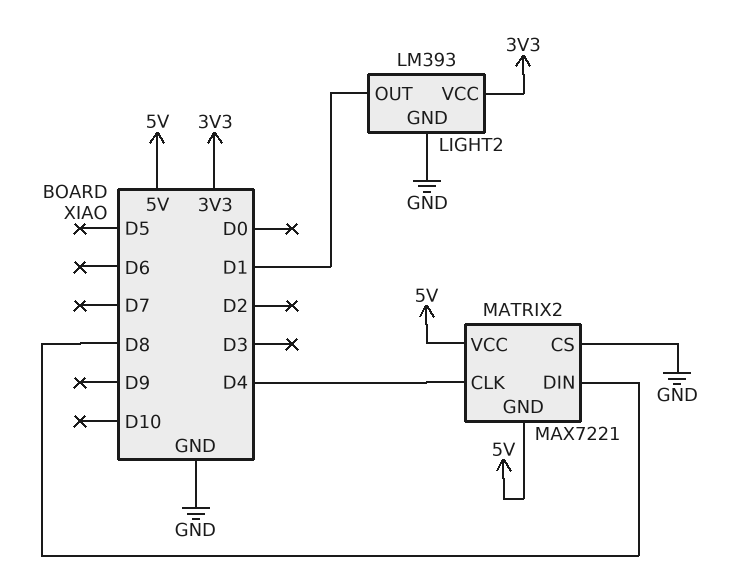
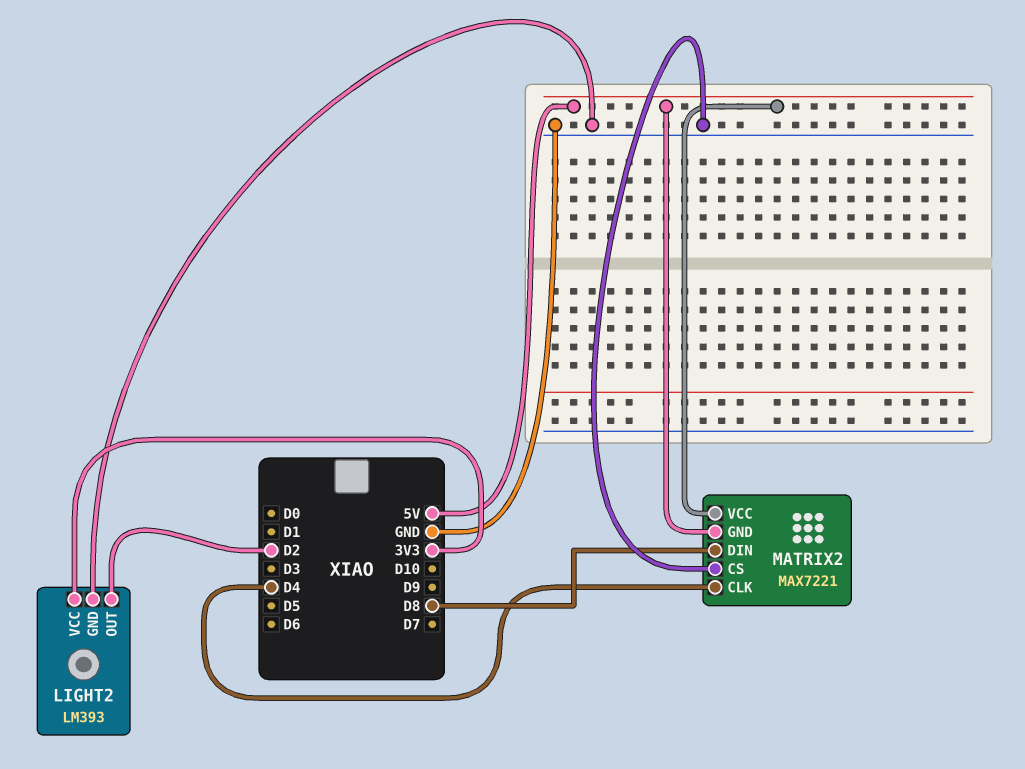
LIGHT2 pin OUT: D1 -> D2

